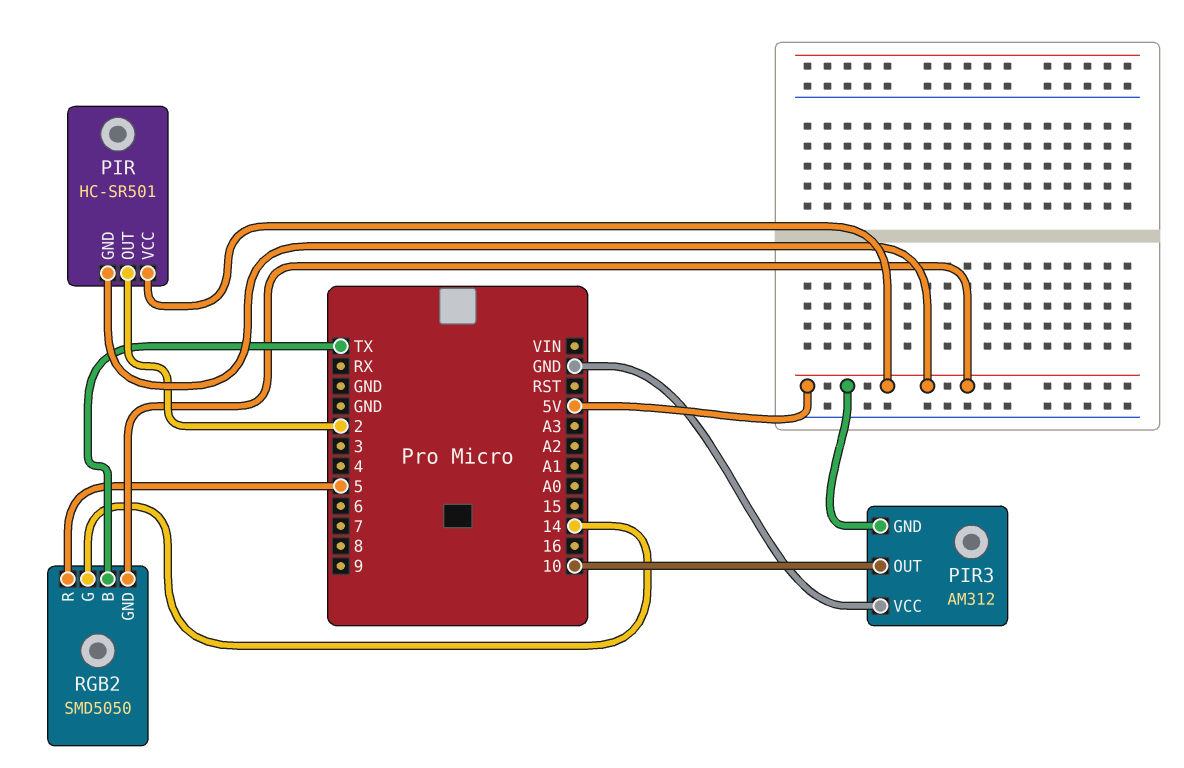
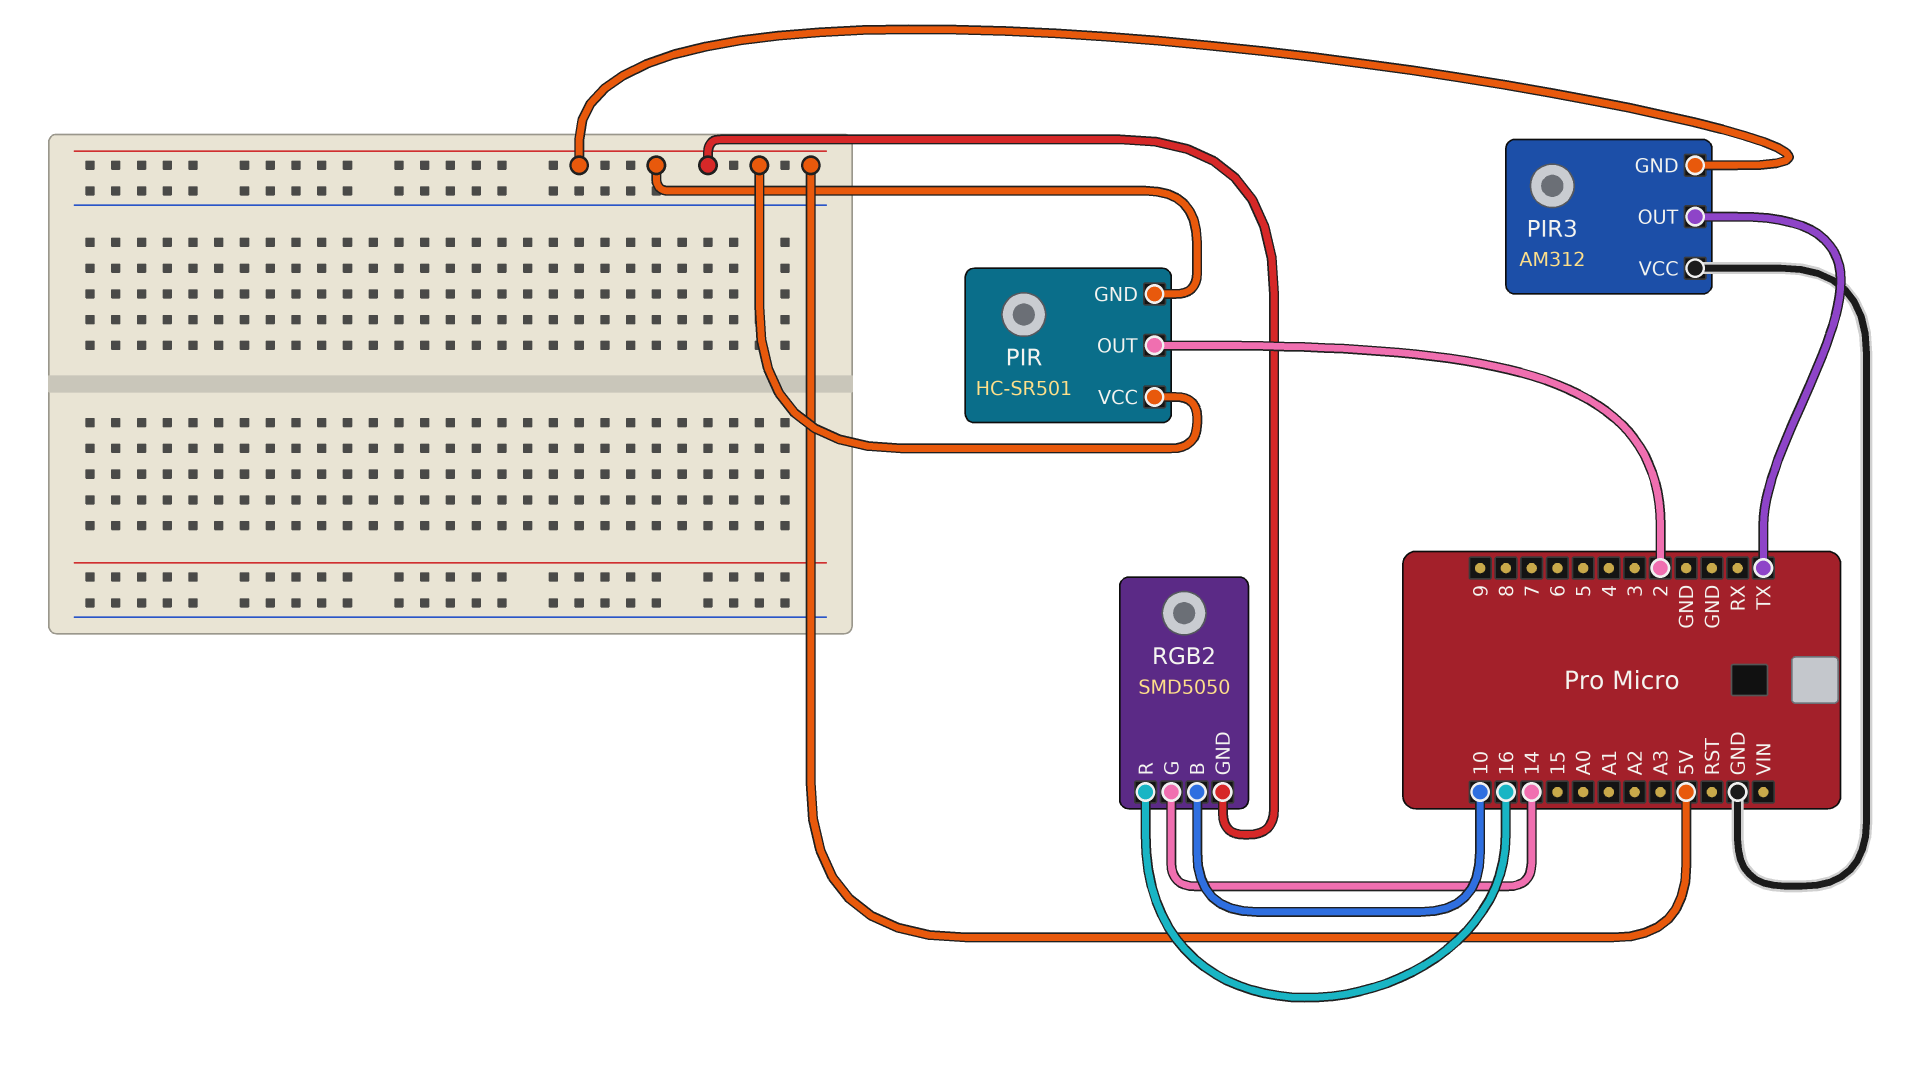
PIR3 pin OUT: 10 -> TX
RGB2 pin B: TX -> 10
RGB2 pin R: 5 -> 16

